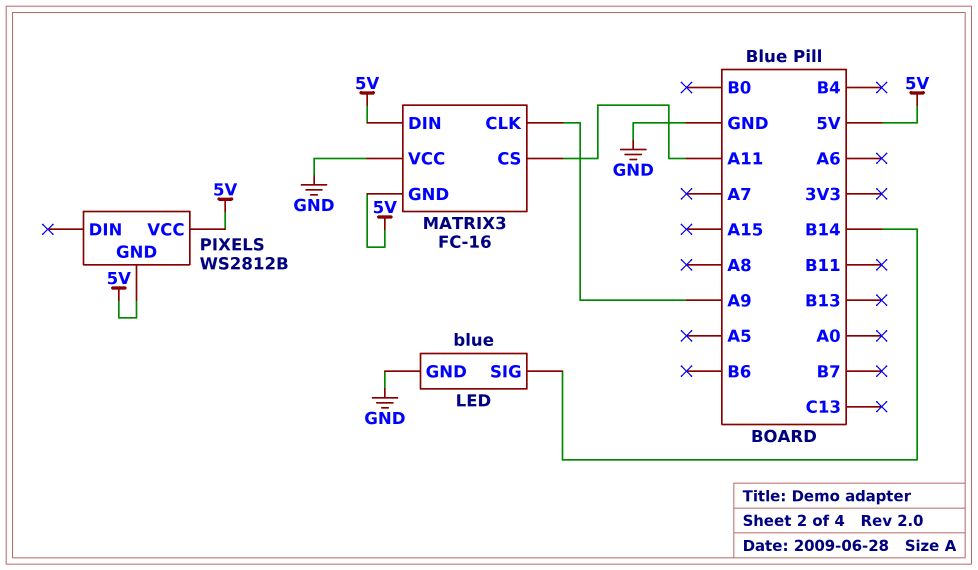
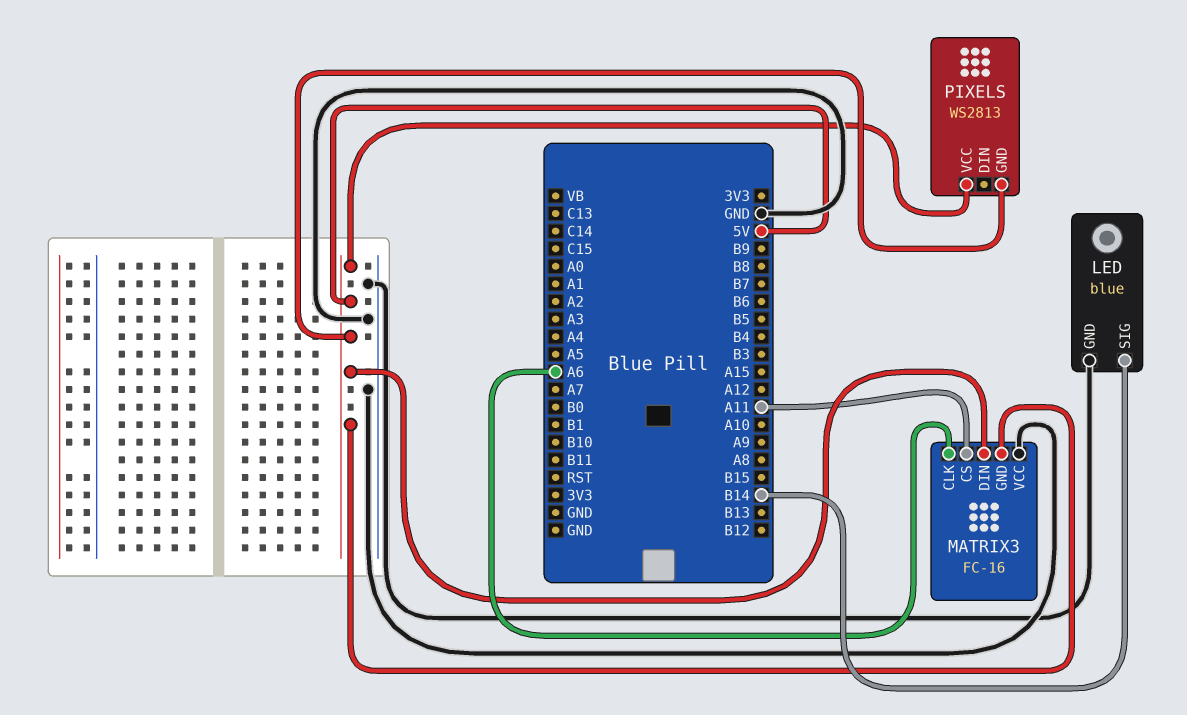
MATRIX3 pin CLK: A9 -> A6
PIXELS: WS2812B -> WS2813

